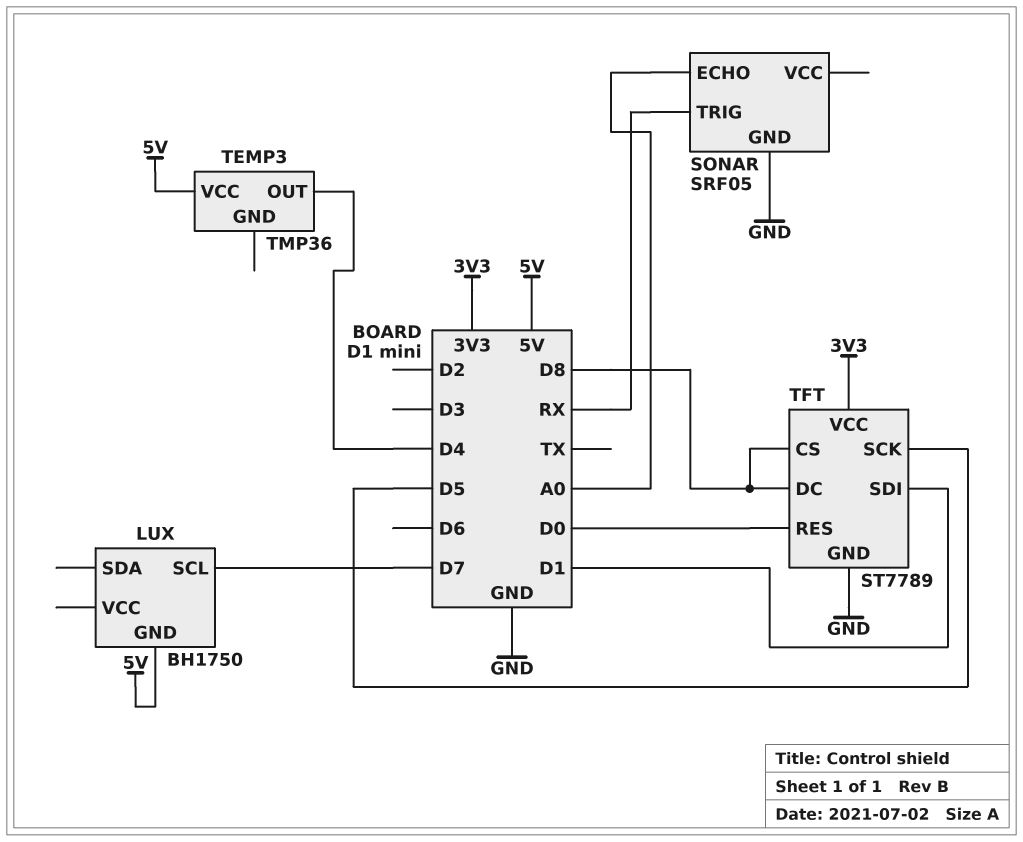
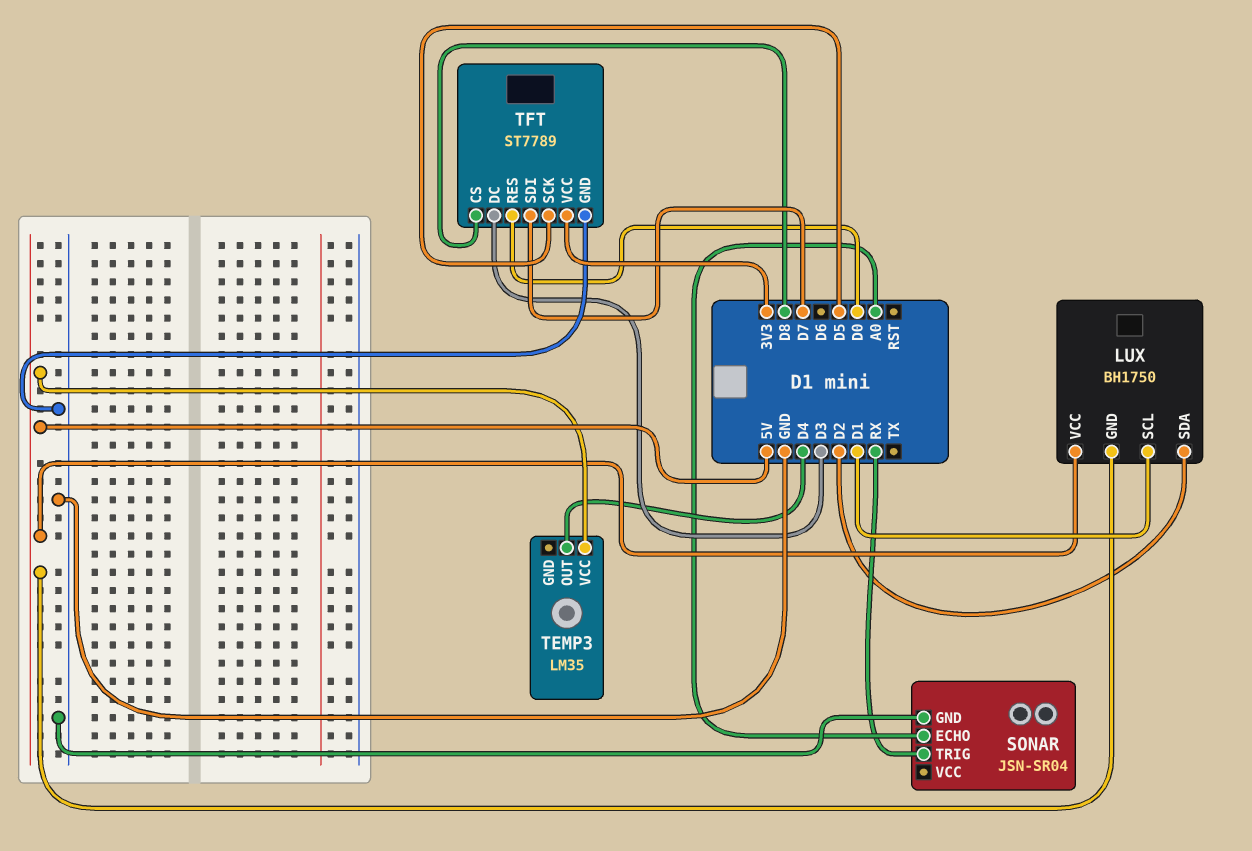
LUX pin SCL: D7 -> D1
LUX pin SDA: none -> D2
LUX pin VCC: none -> 5V
SONAR: SRF05 -> JSN-SR04
TEMP3: TMP36 -> LM35
TFT pin DC: D8 -> D3
TFT pin SDI: D1 -> D7

